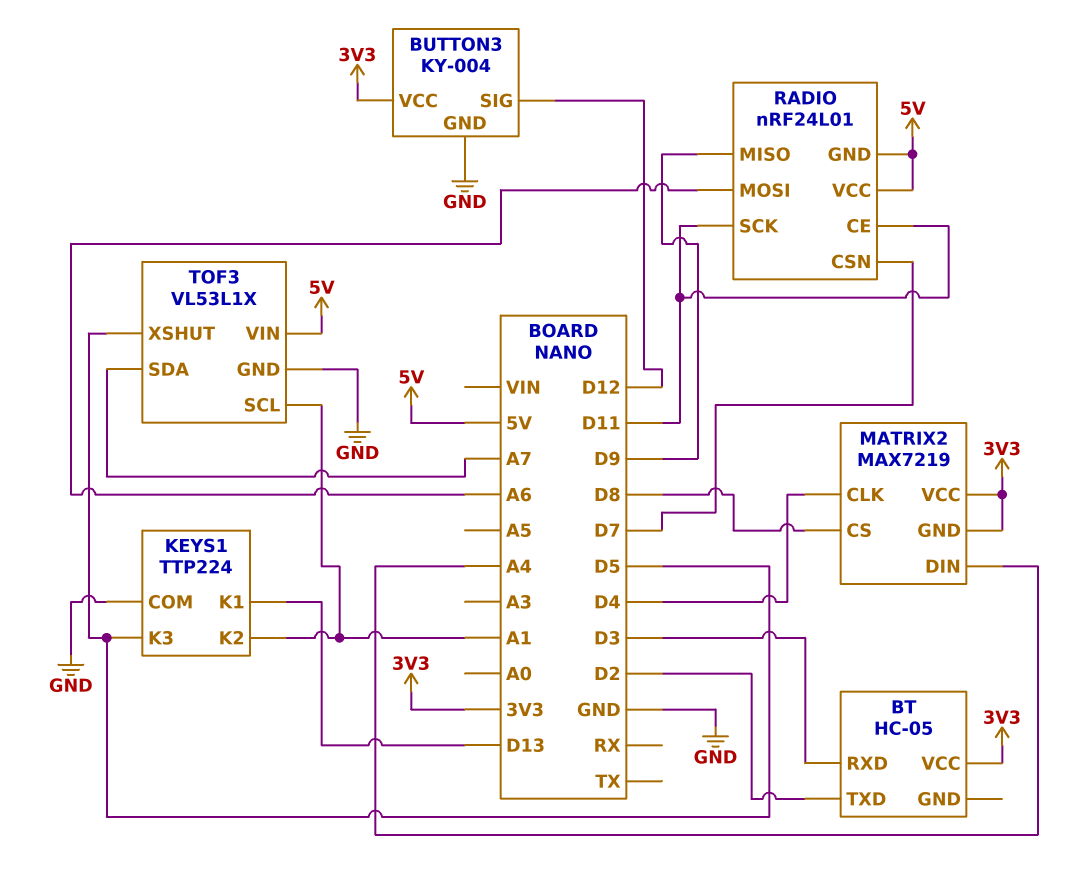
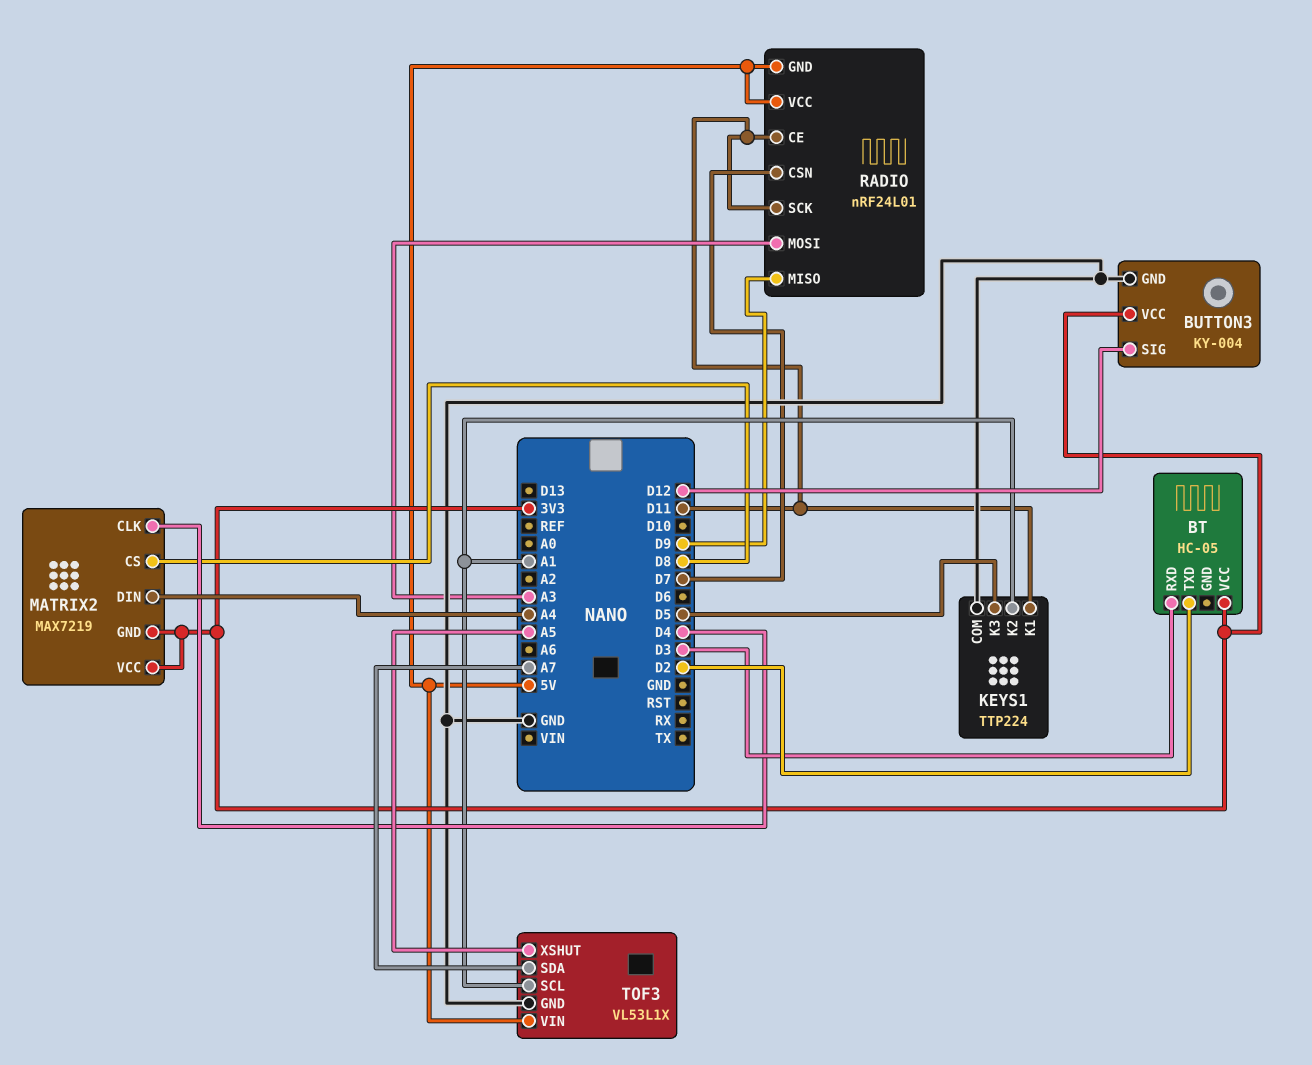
KEYS1 pin K1: D13 -> D11
RADIO pin MOSI: A6 -> A3
TOF3 pin XSHUT: D5 -> A5

